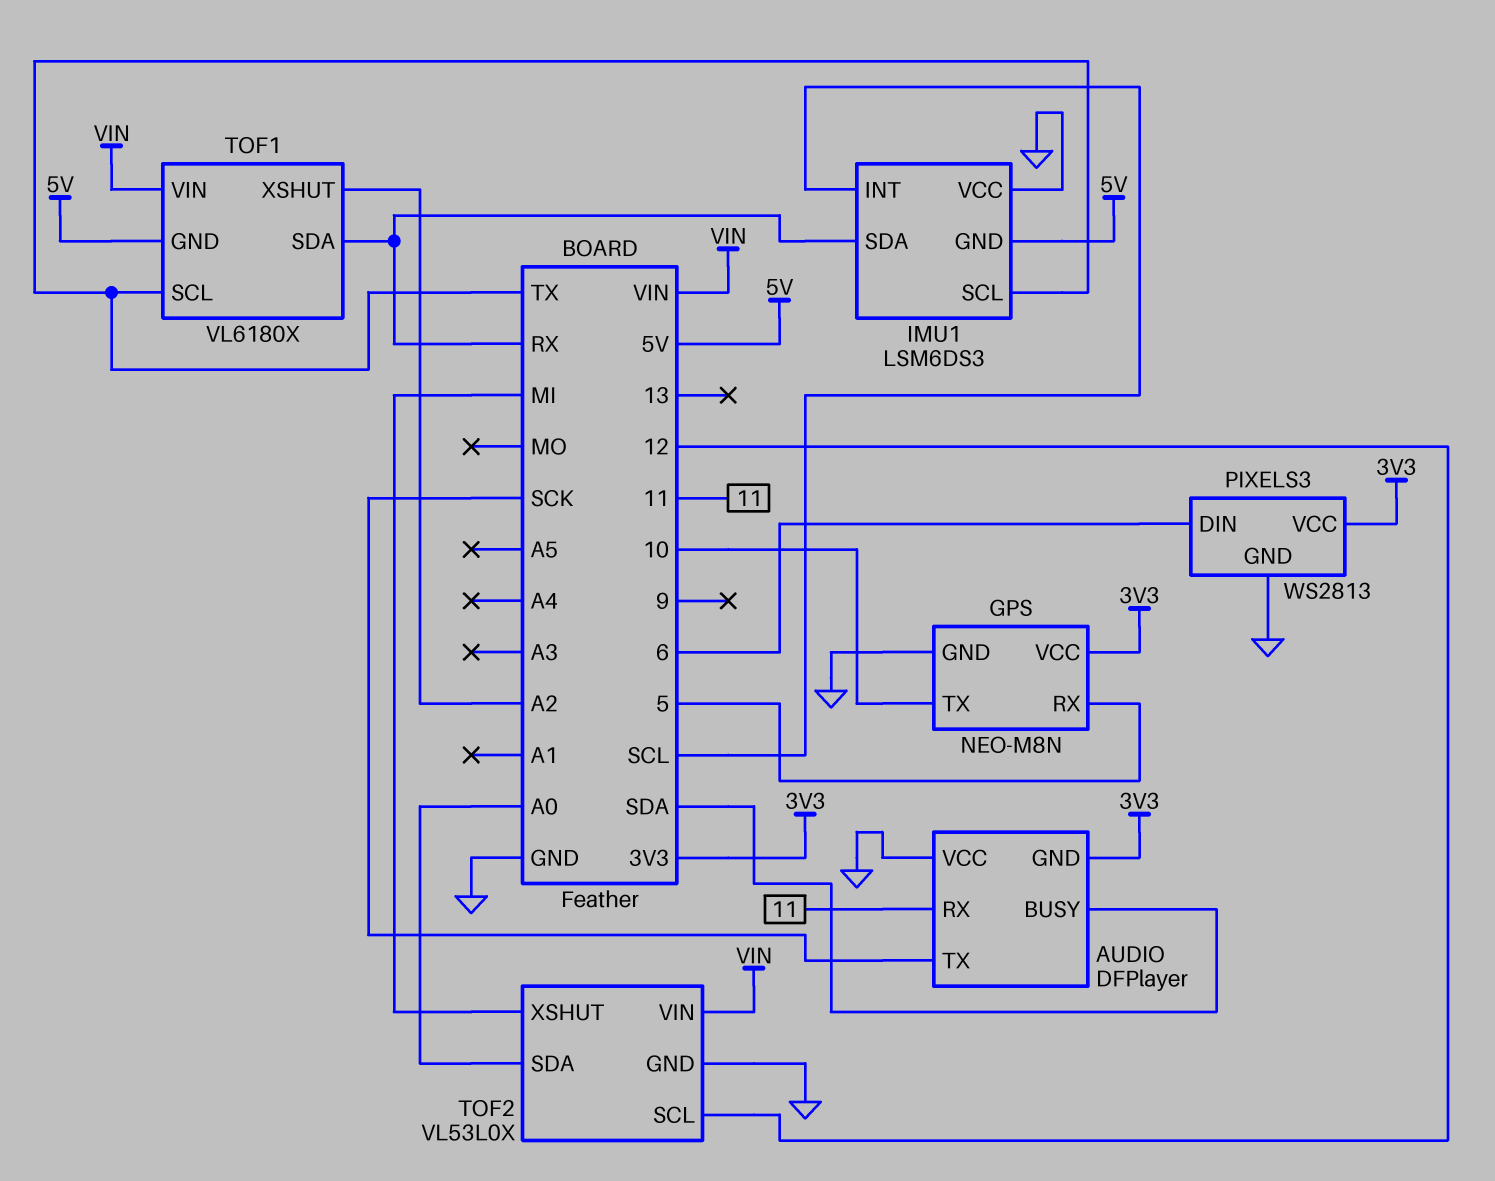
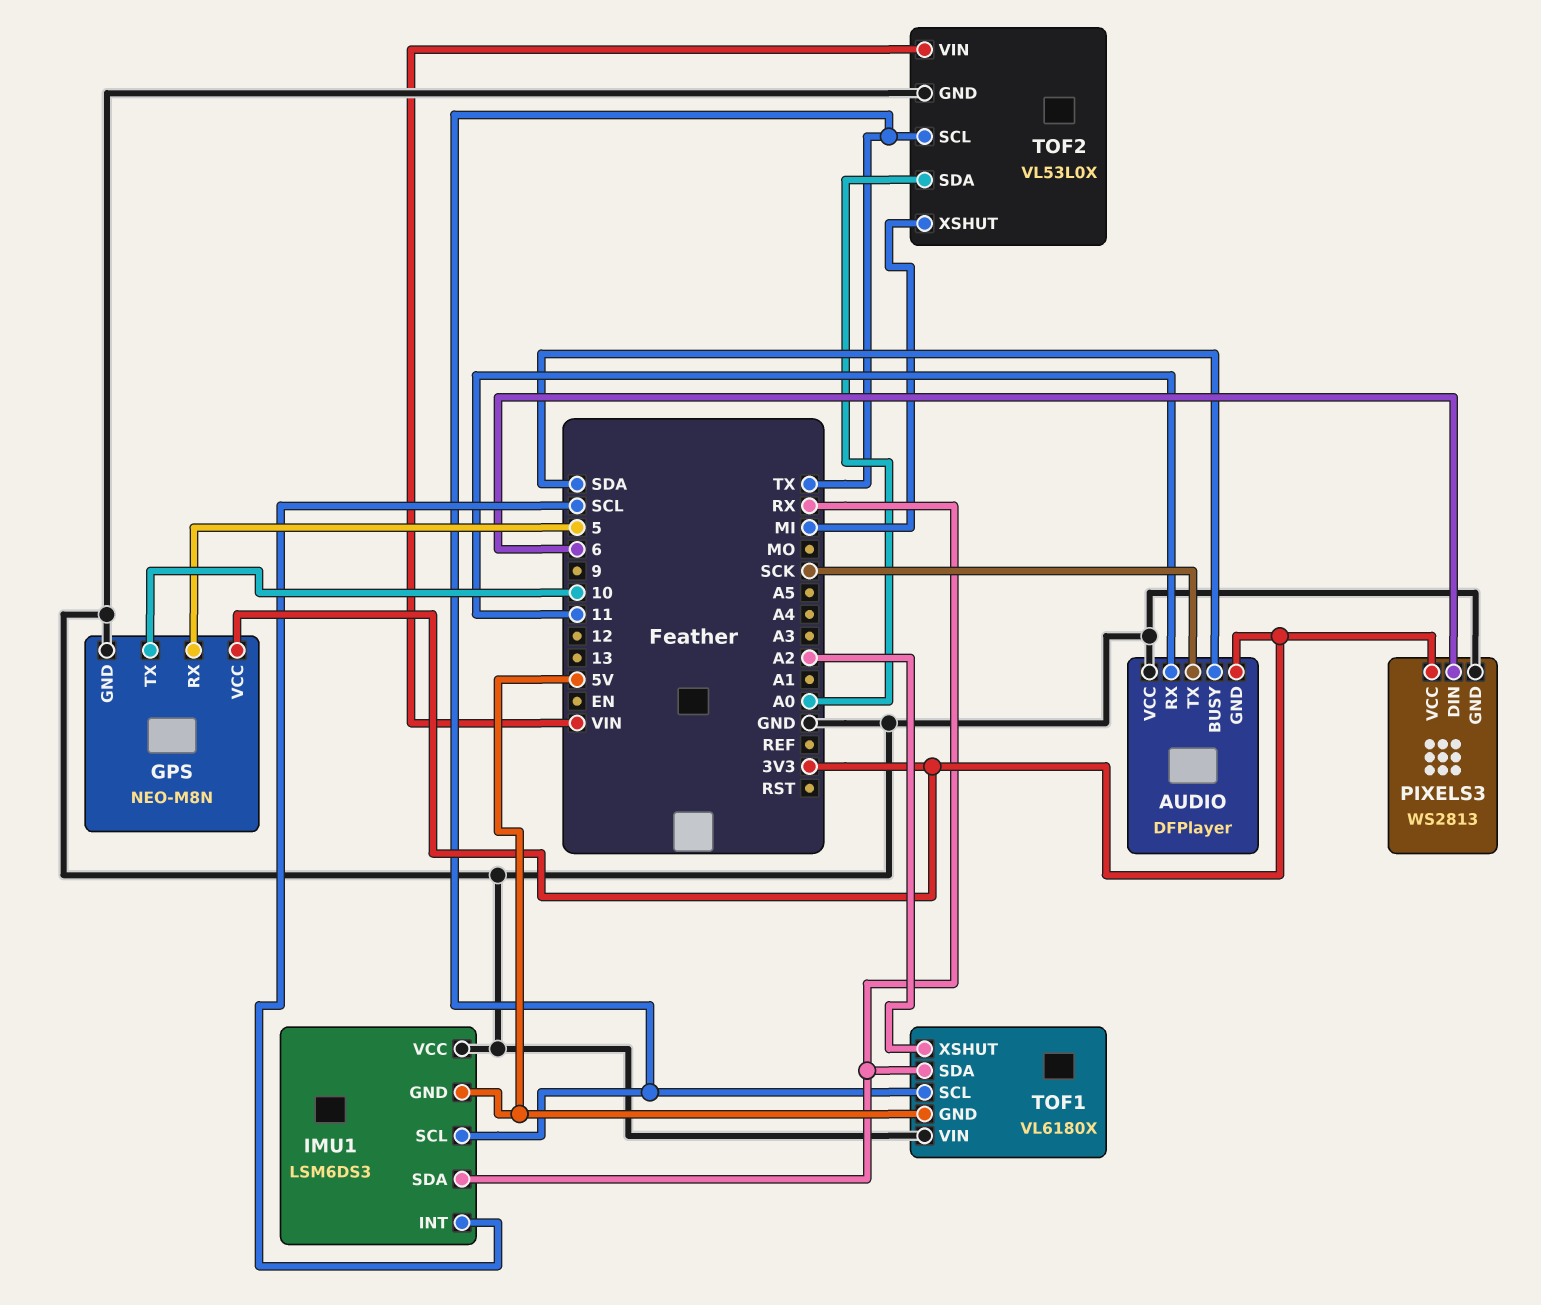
TOF1 pin VIN: VIN -> GND
TOF2 pin SCL: 12 -> TX

